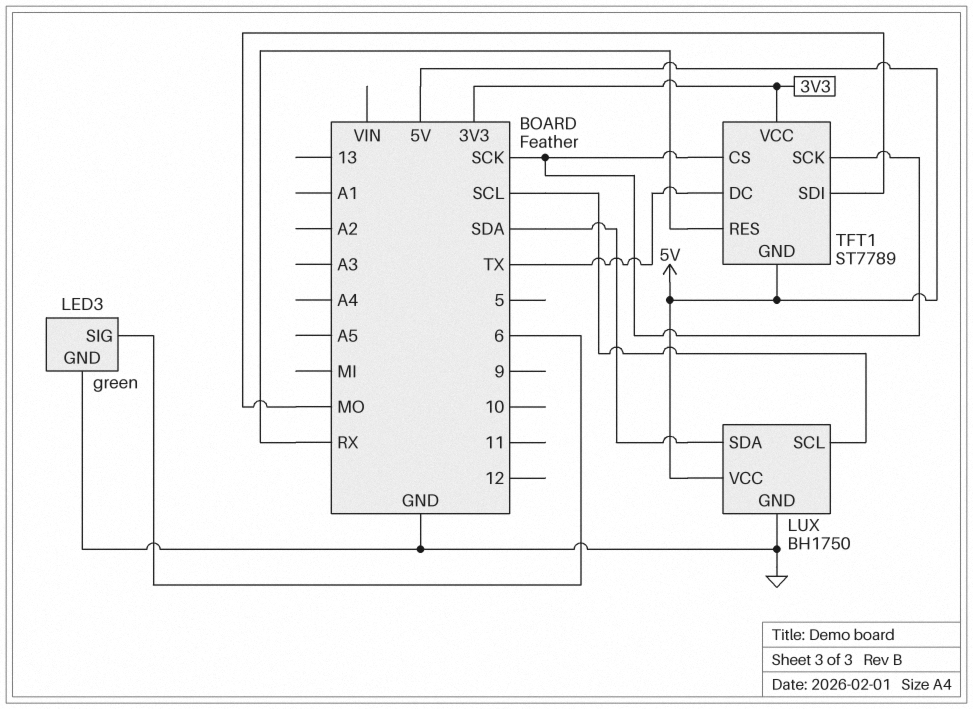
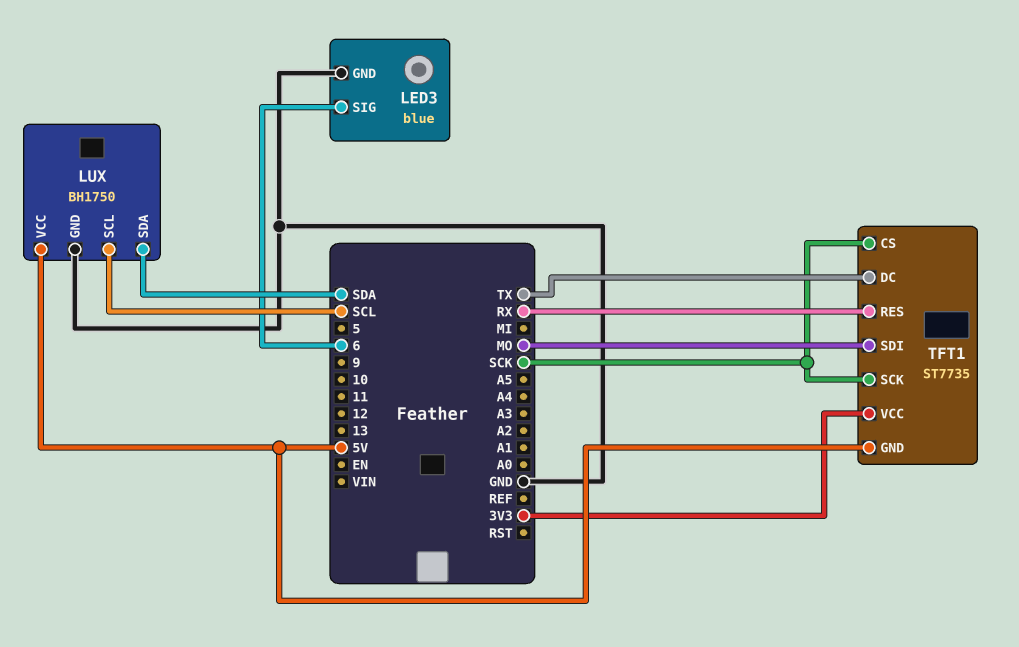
LED3: green -> blue
TFT1: ST7789 -> ST7735

